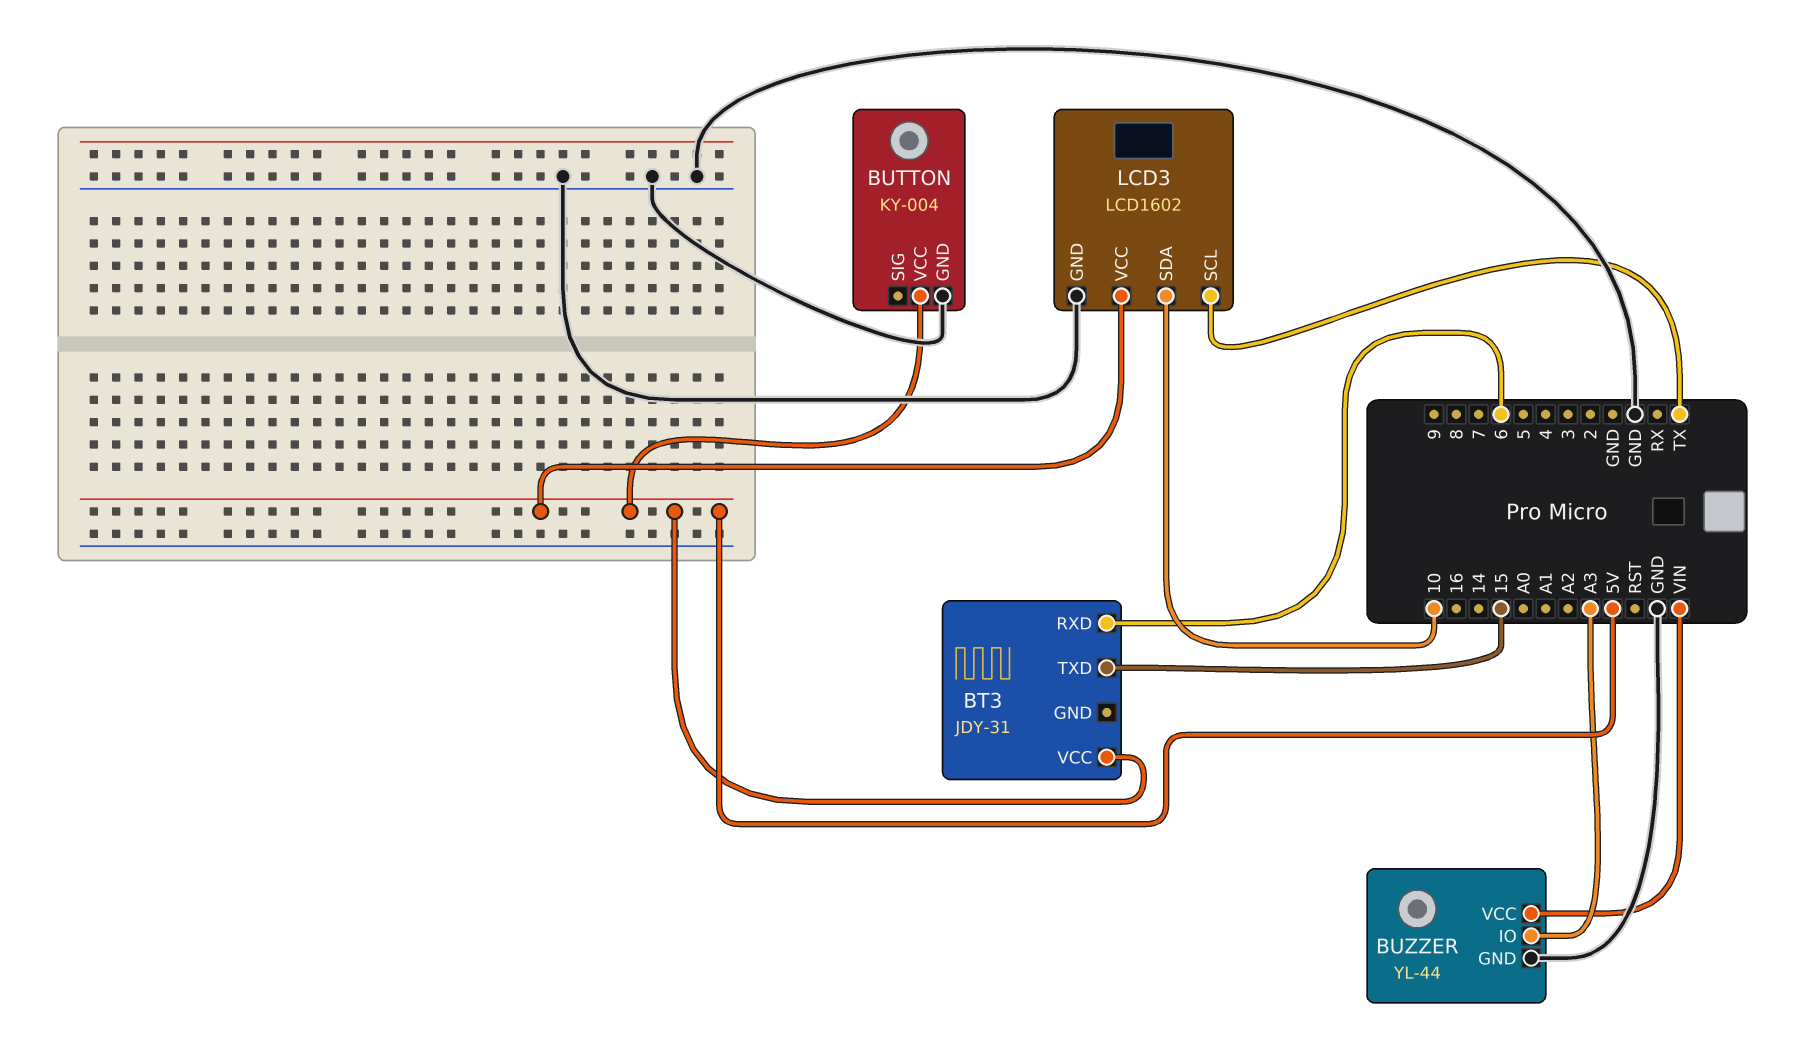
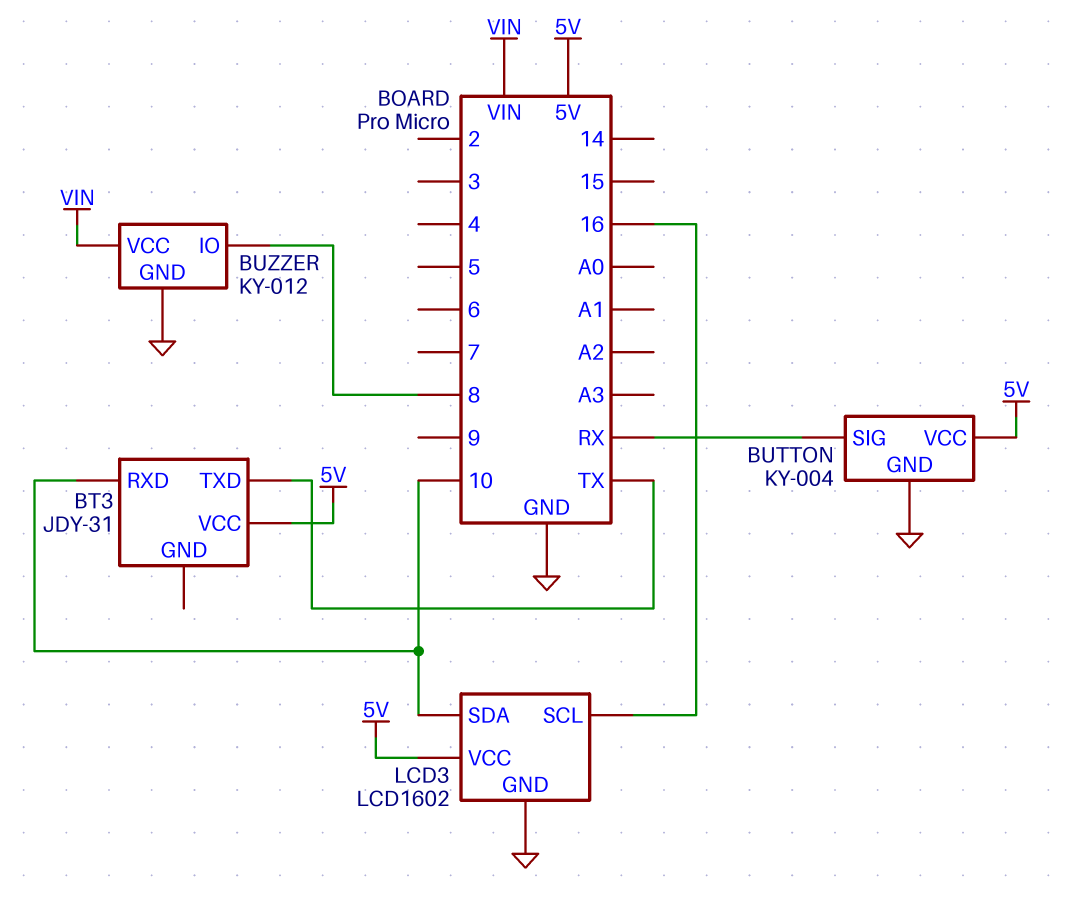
BT3 pin RXD: 6 -> 10
BT3 pin TXD: 15 -> TX
BUTTON pin SIG: none -> RX
BUZZER: YL-44 -> KY-012
BUZZER pin IO: A3 -> 8
LCD3 pin SCL: TX -> 16

